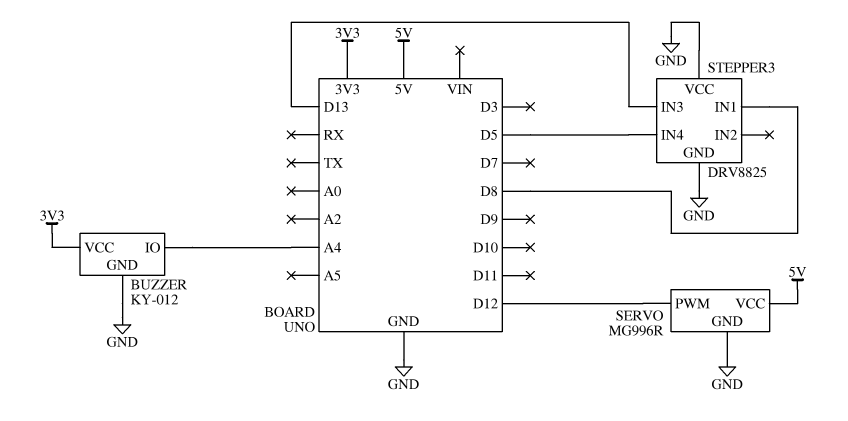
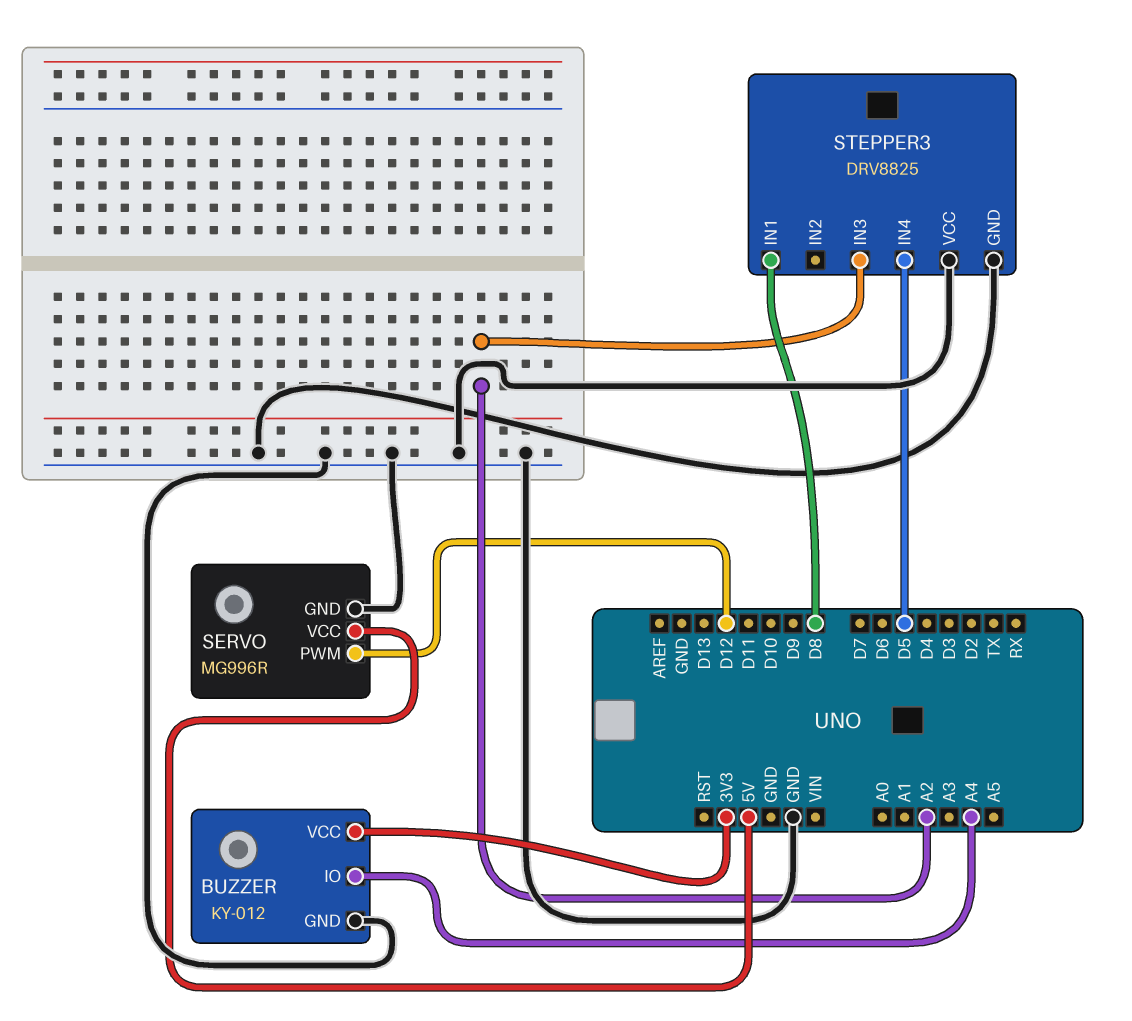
STEPPER3 pin IN3: D13 -> A2

